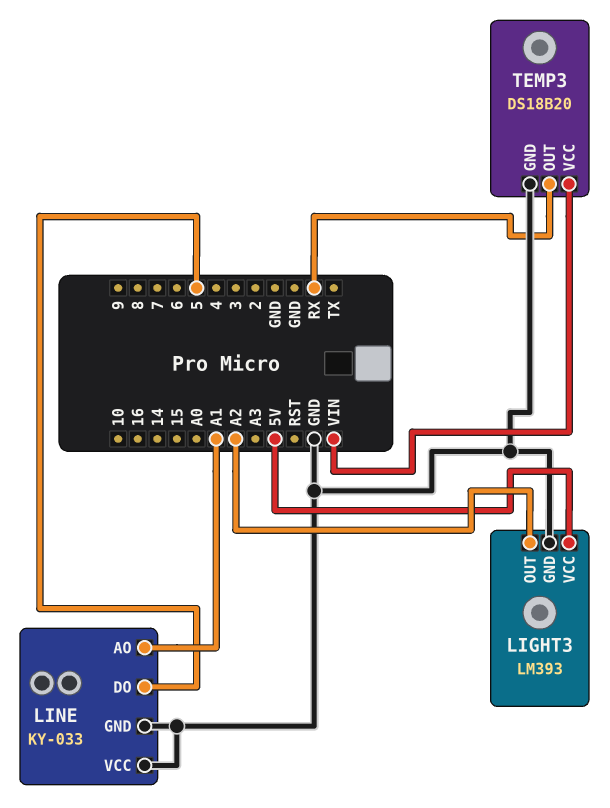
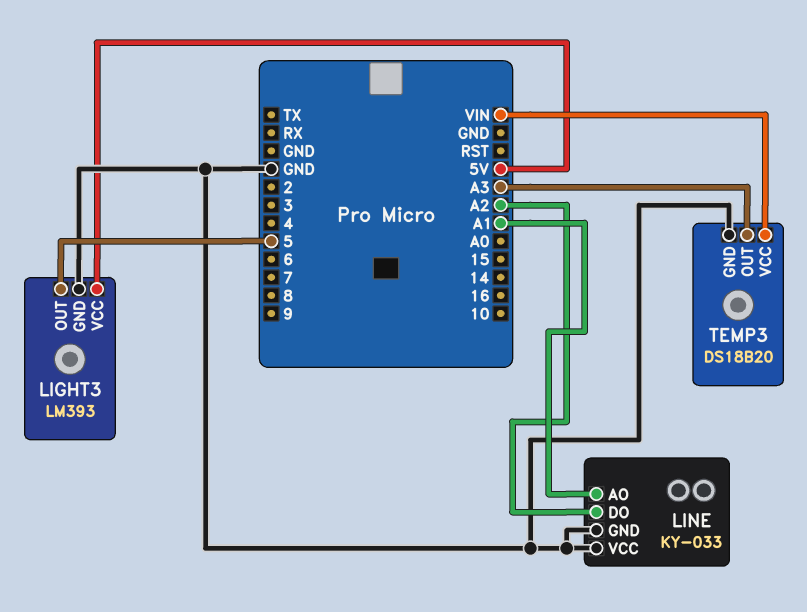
LIGHT3 pin OUT: A2 -> 5
LINE pin DO: 5 -> A2
TEMP3 pin OUT: RX -> A3

